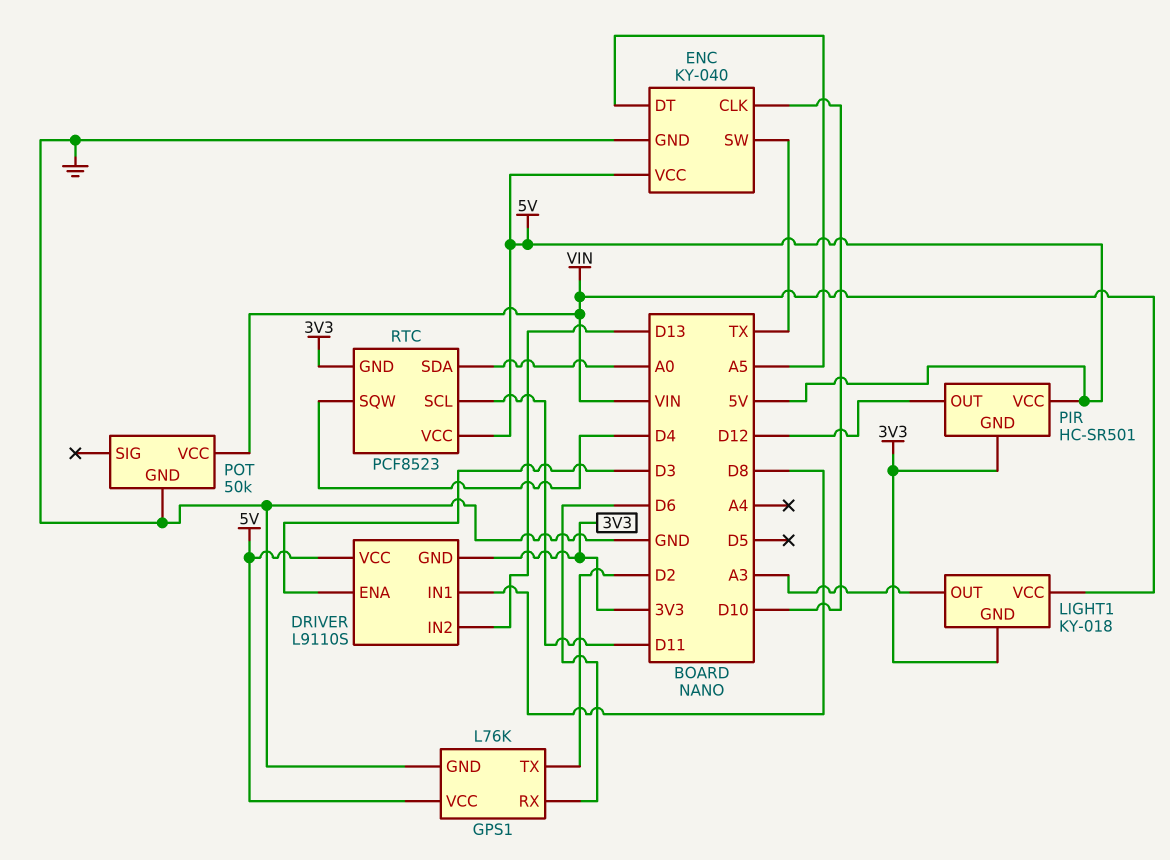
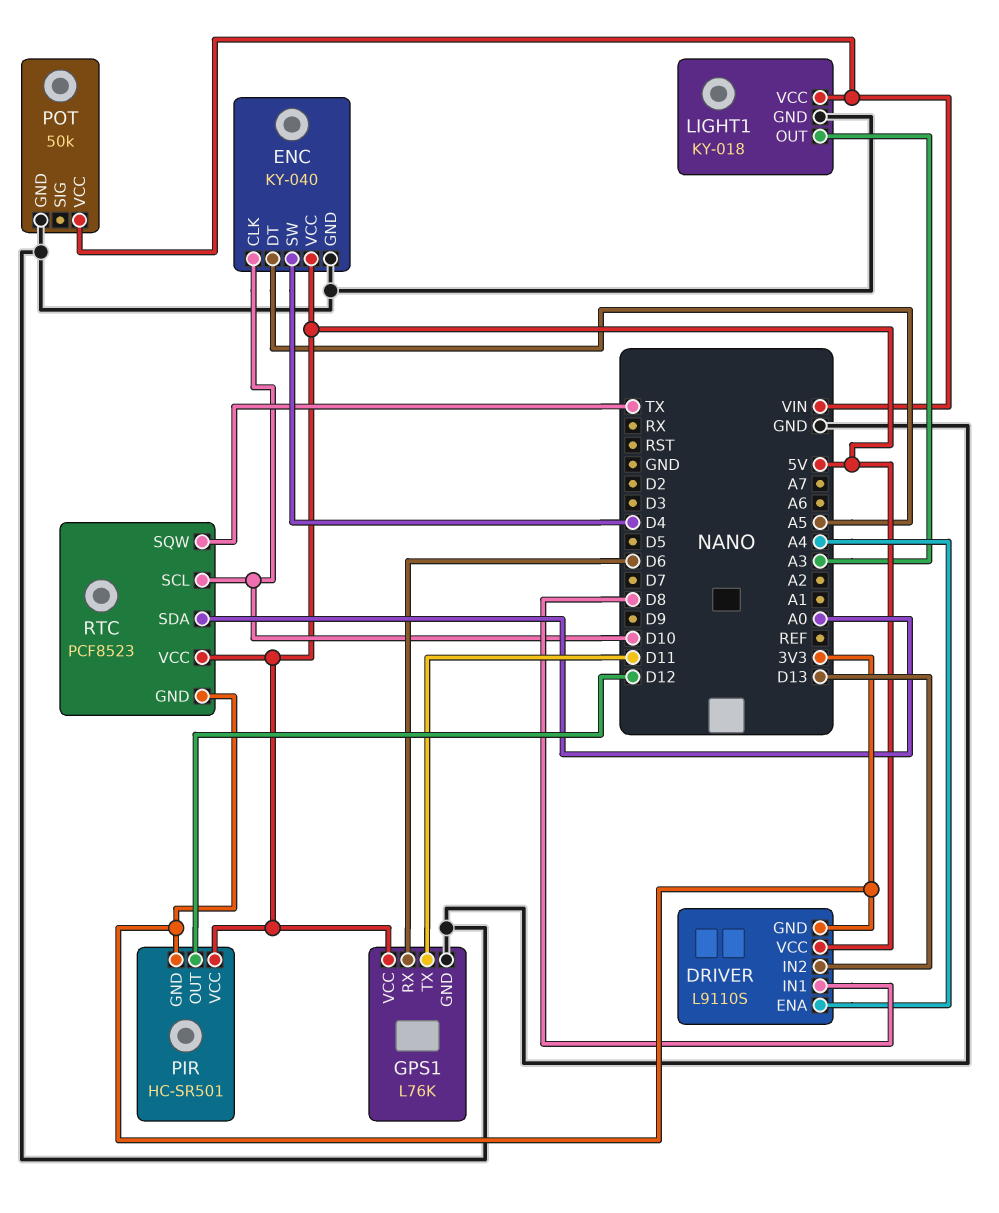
DRIVER pin ENA: D3 -> A4
ENC pin SW: TX -> D4
GPS1 pin TX: D2 -> D11
LIGHT1 pin GND: 3V3 -> GND
RTC pin SCL: D11 -> D10
RTC pin SQW: D4 -> TX

